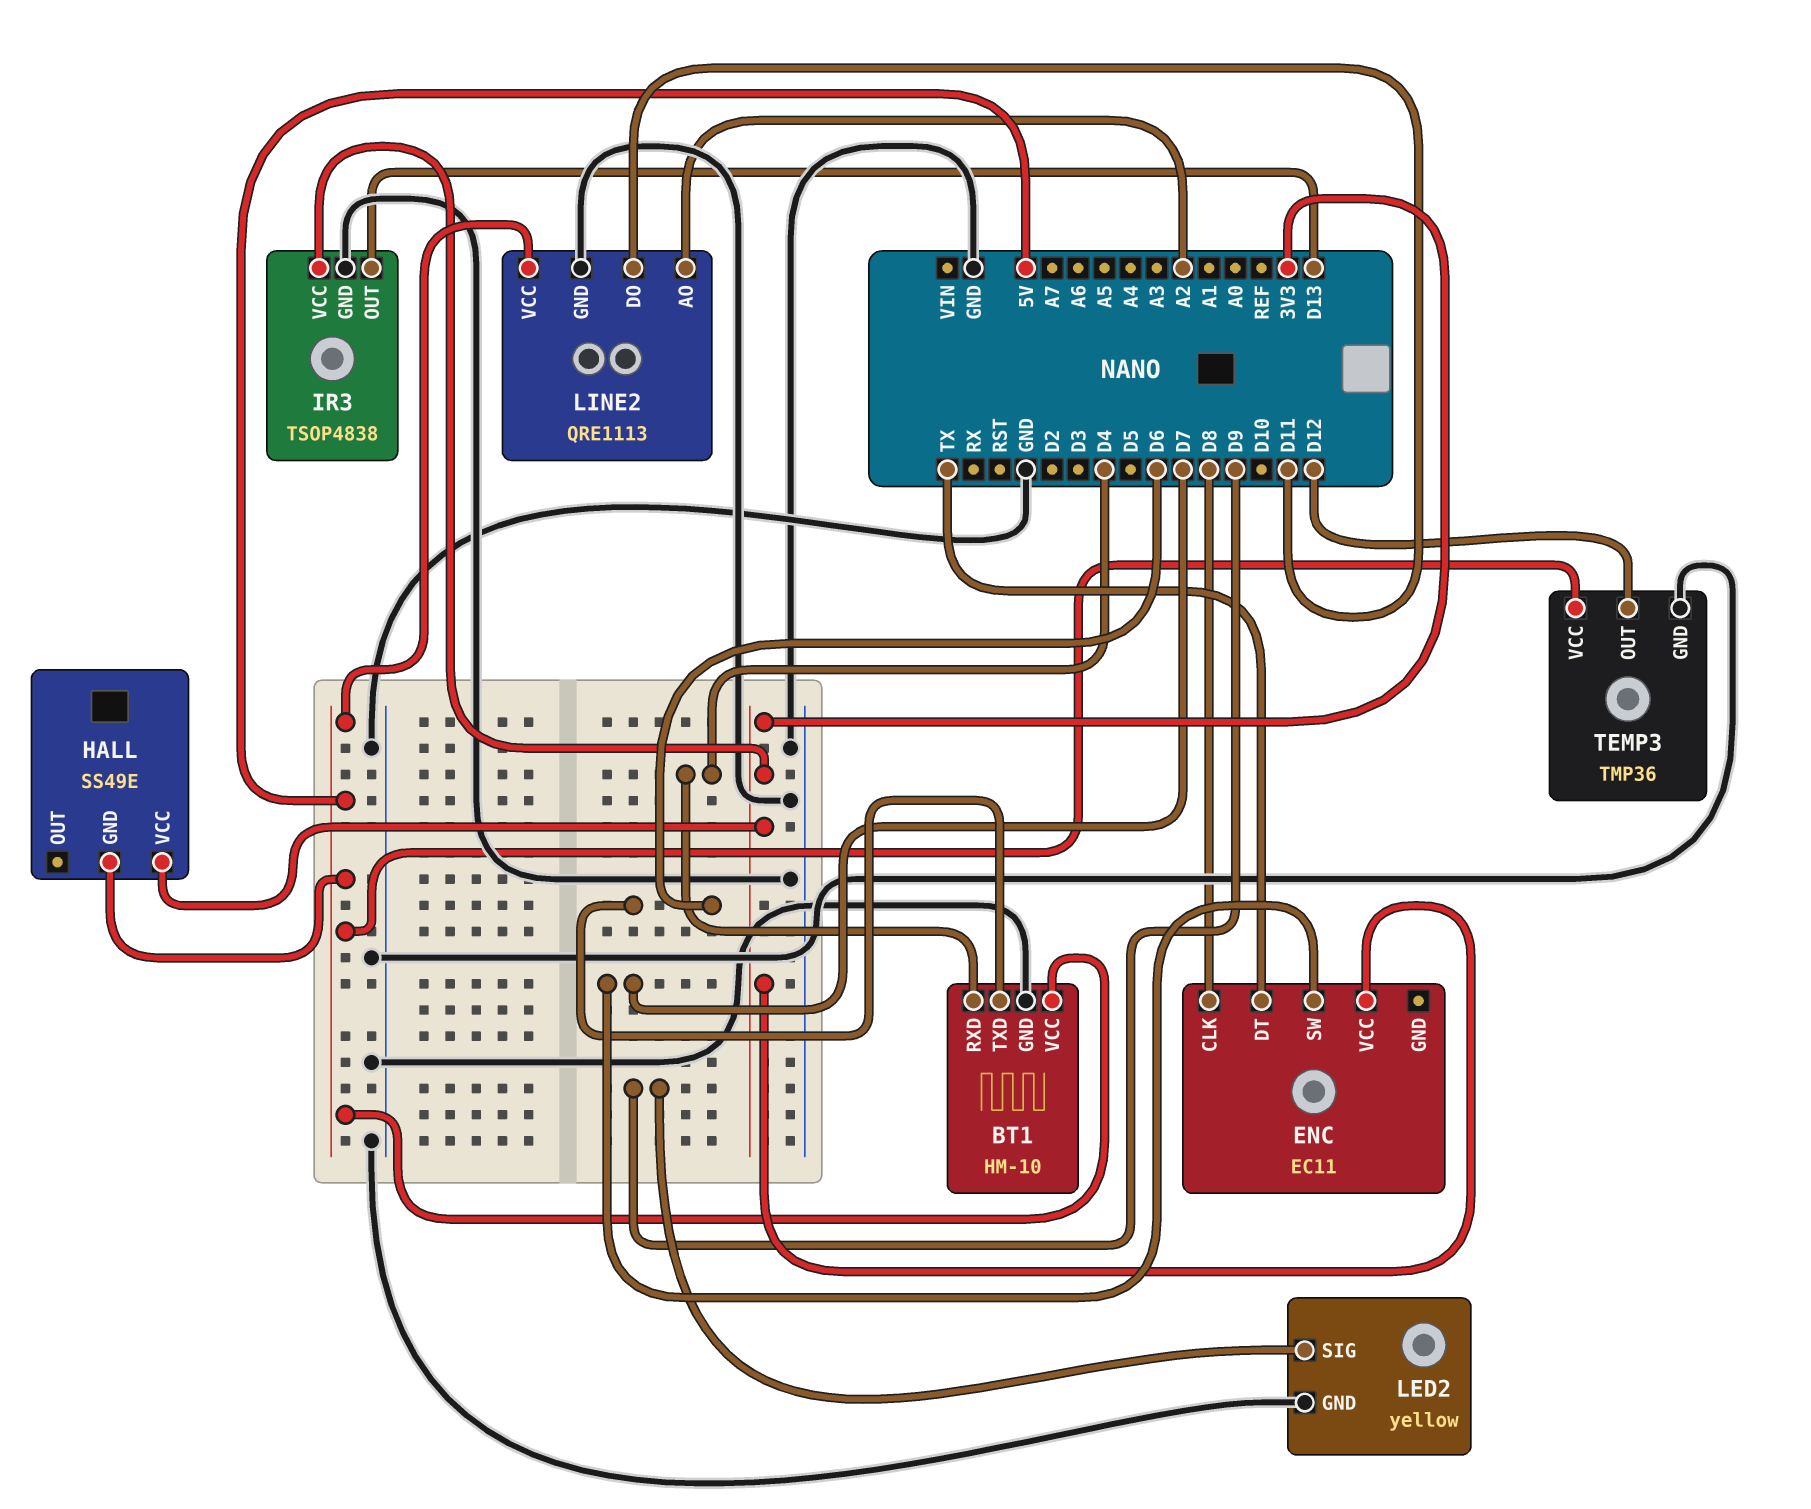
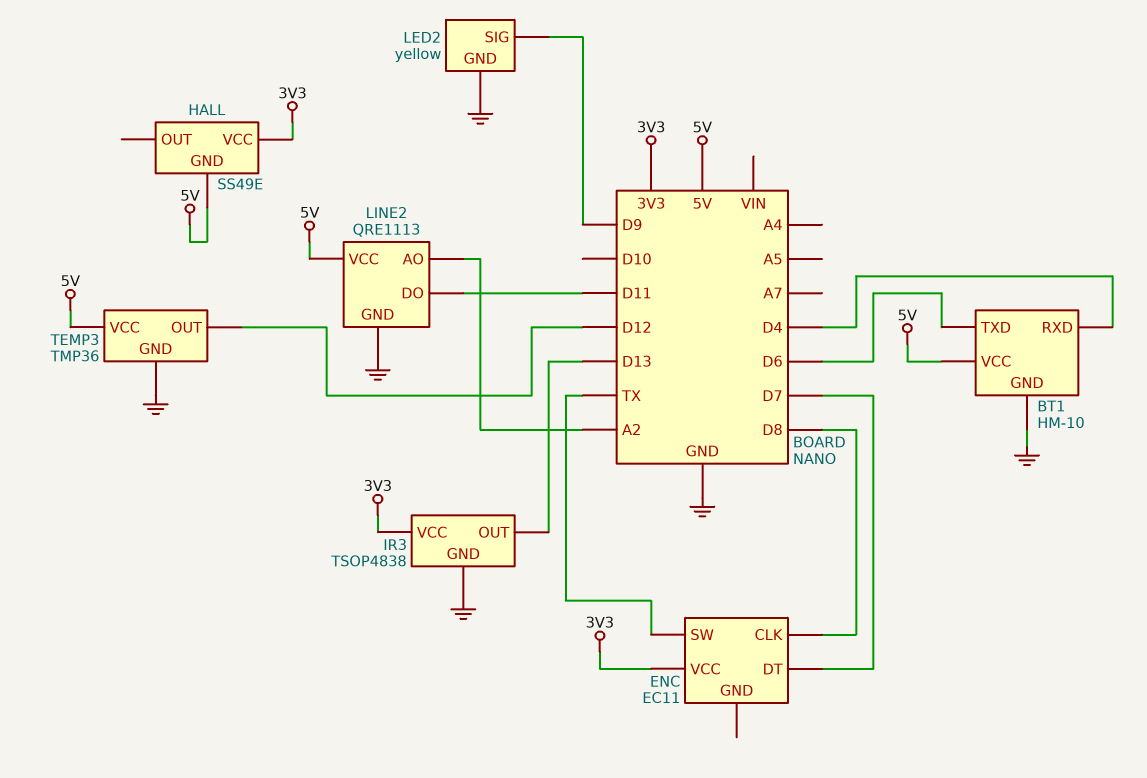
ENC pin DT: TX -> D7
ENC pin SW: D7 -> TX

